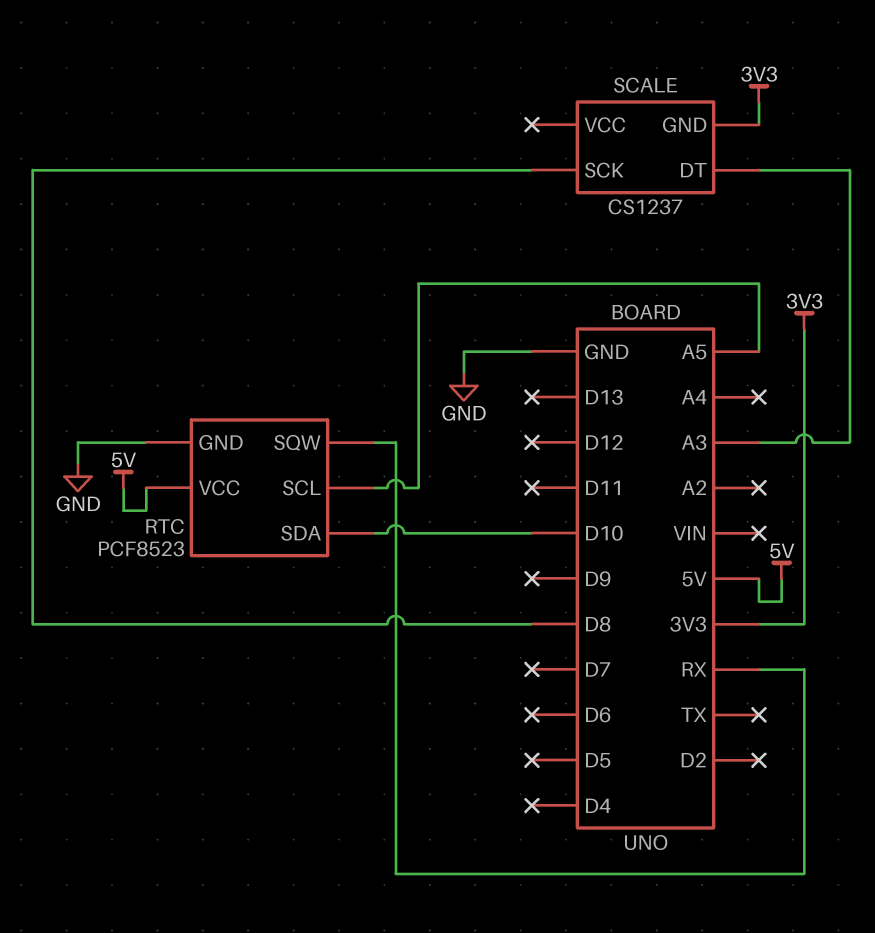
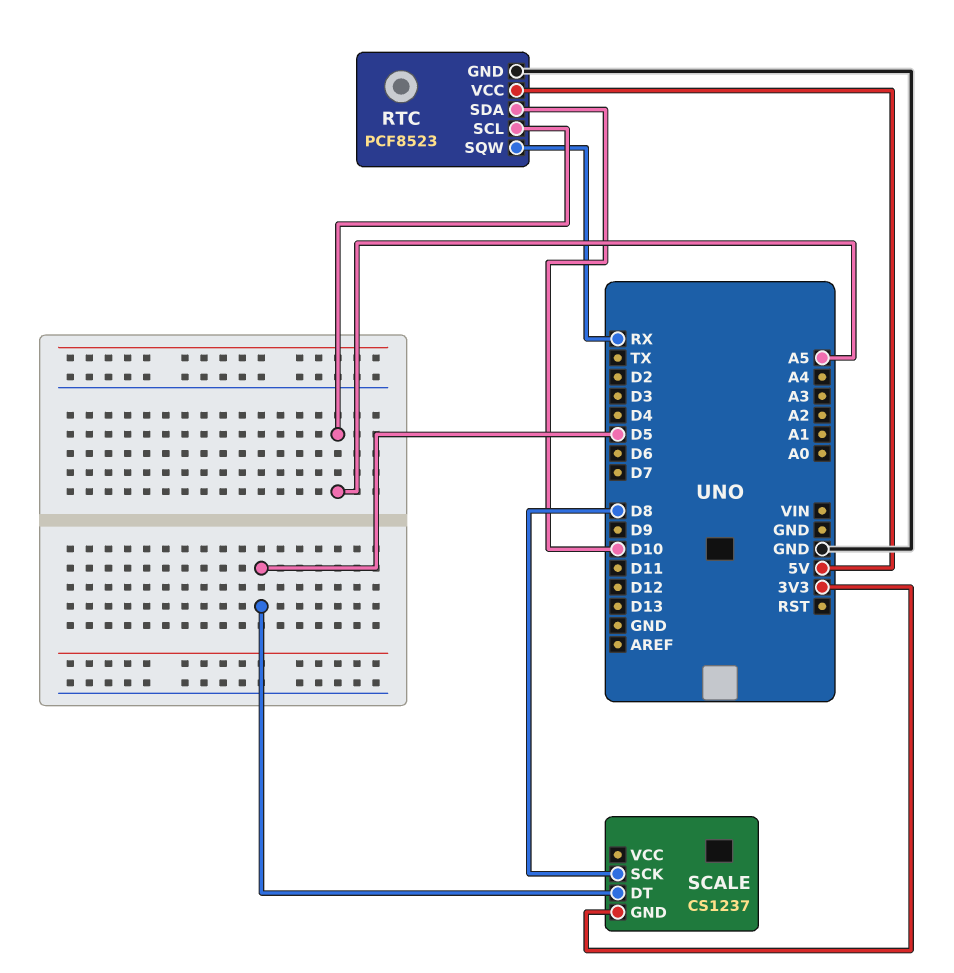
SCALE pin DT: A3 -> D5

